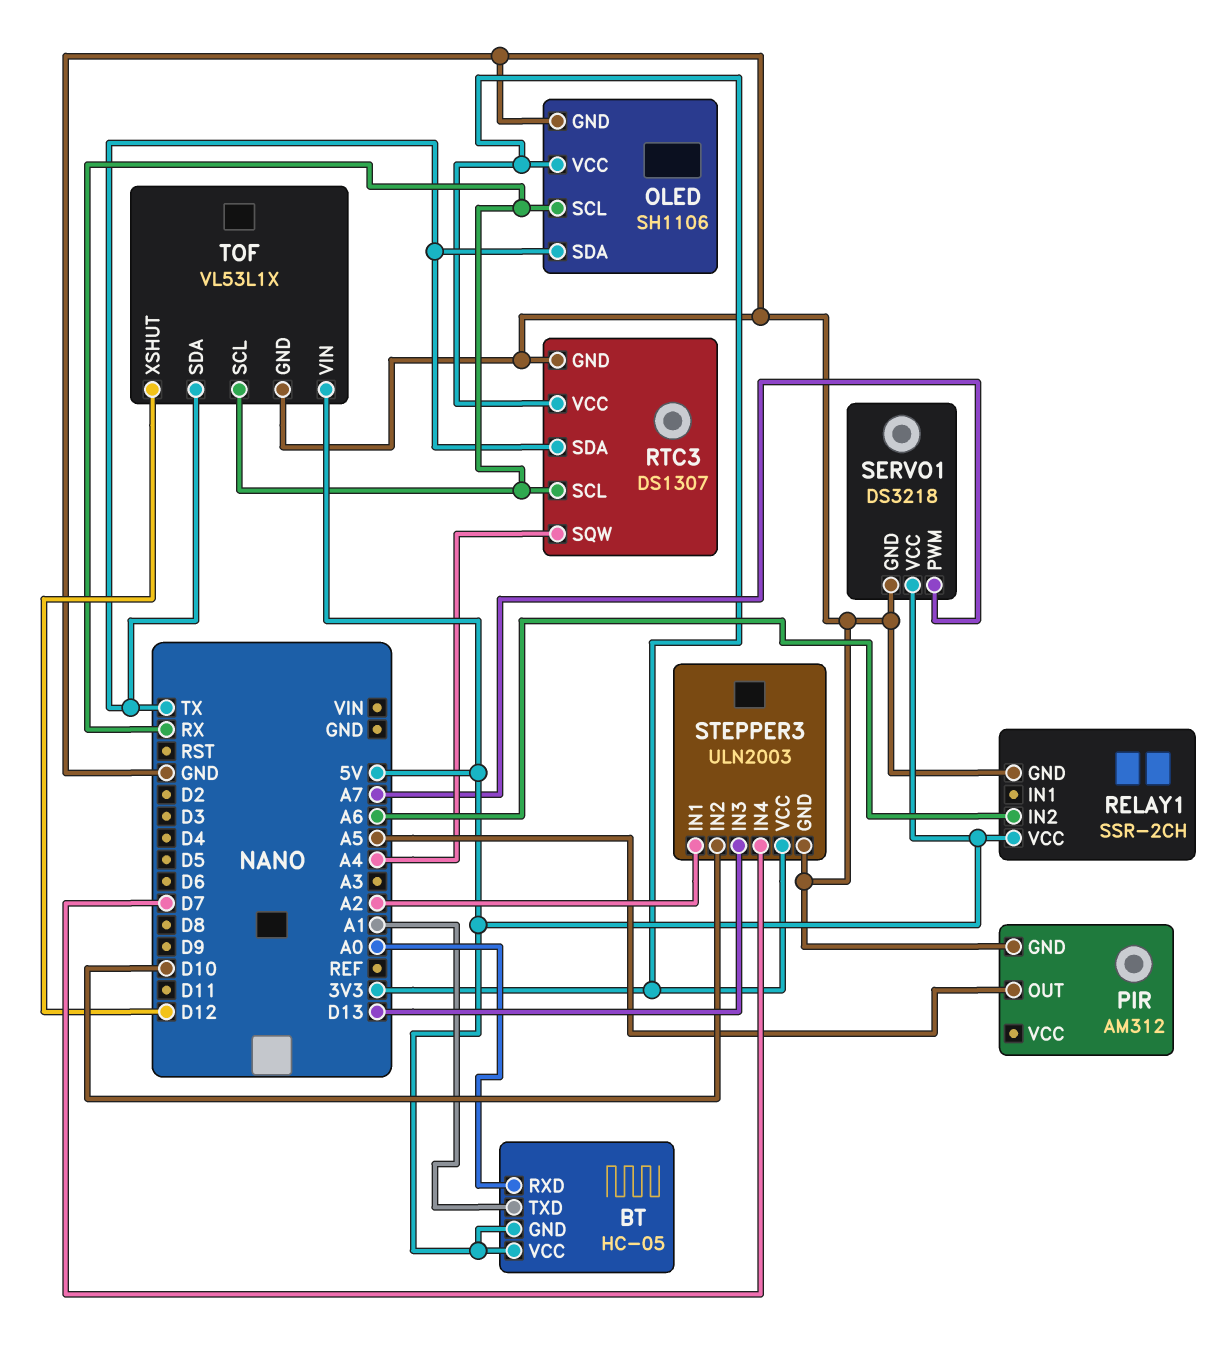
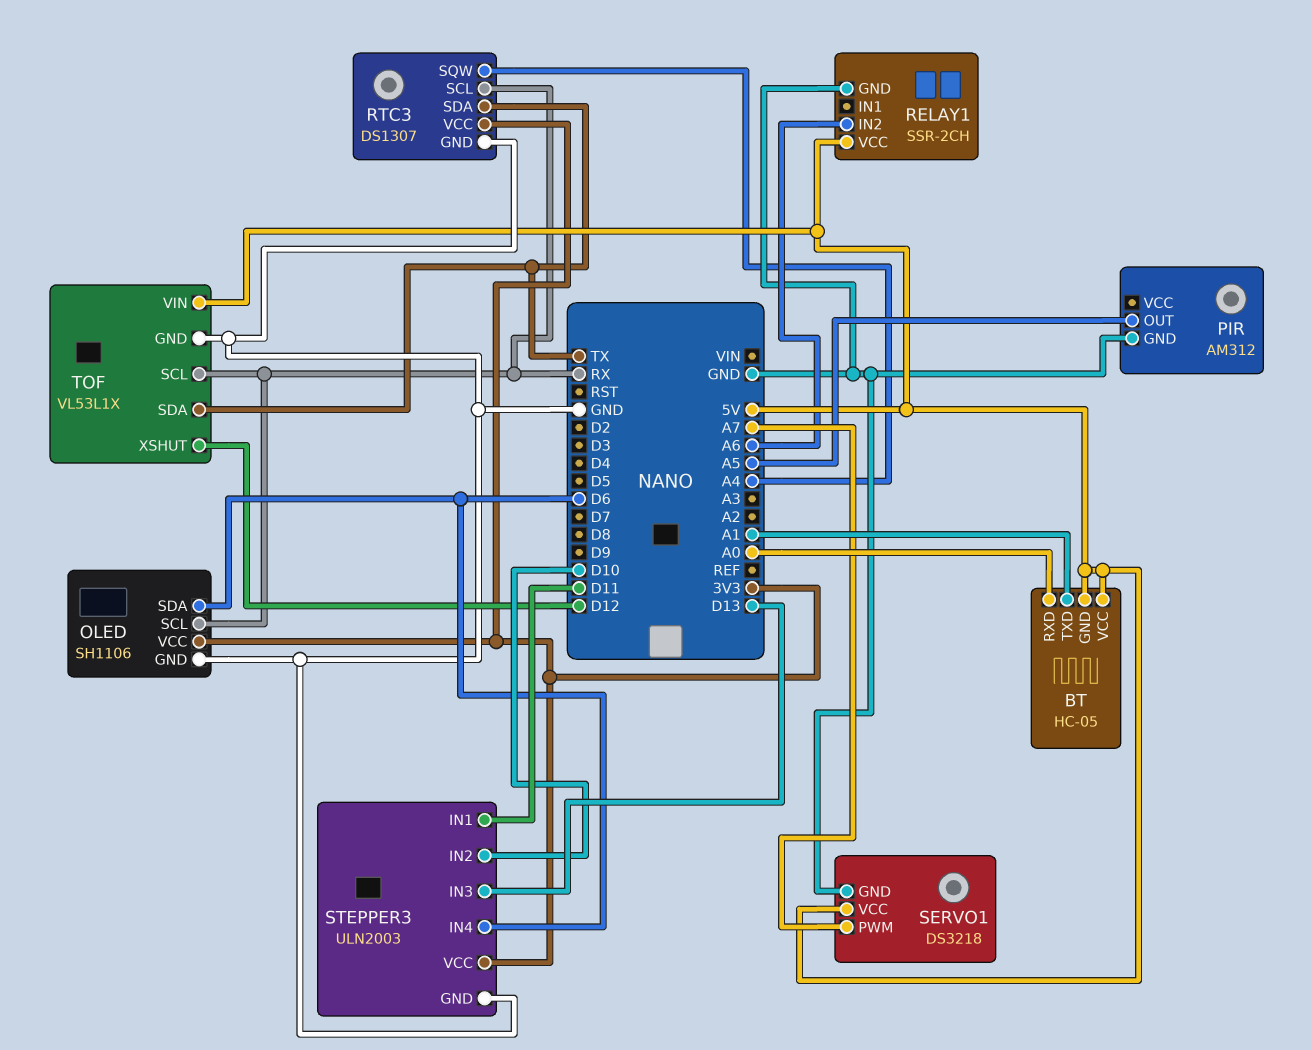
OLED pin SDA: TX -> D6
STEPPER3 pin IN1: A2 -> D11
STEPPER3 pin IN4: D7 -> D6

